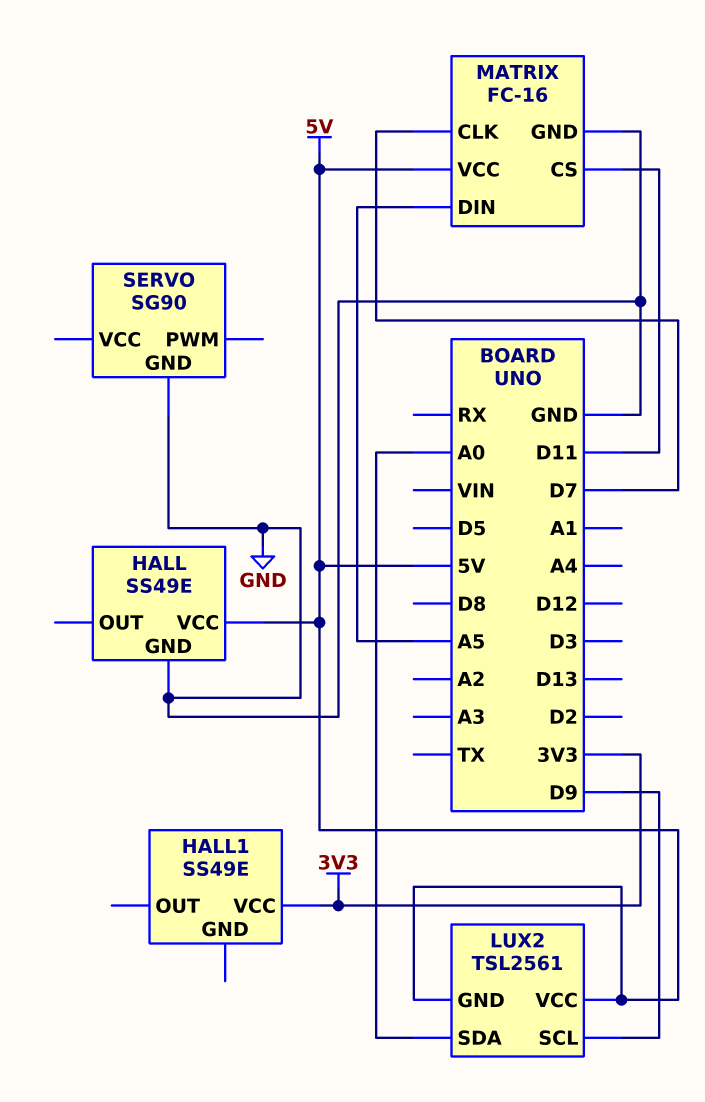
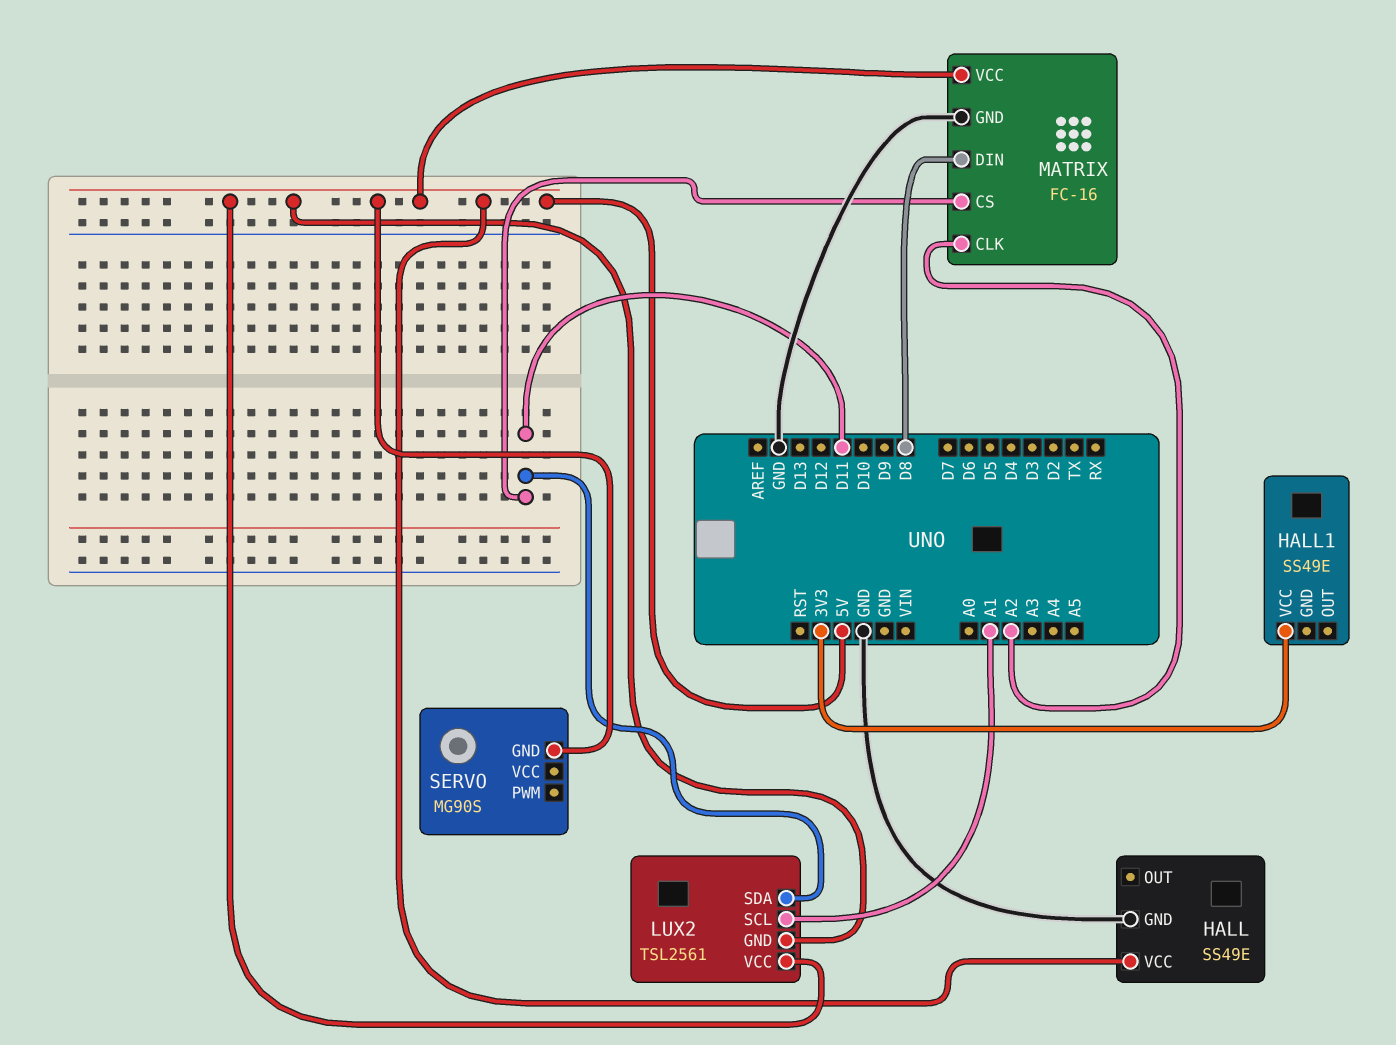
LUX2 pin SCL: D9 -> A1
LUX2 pin SDA: A0 -> D11
MATRIX pin CLK: D7 -> A2
MATRIX pin DIN: A5 -> D8
SERVO: SG90 -> MG90S
SERVO pin GND: GND -> 5V

